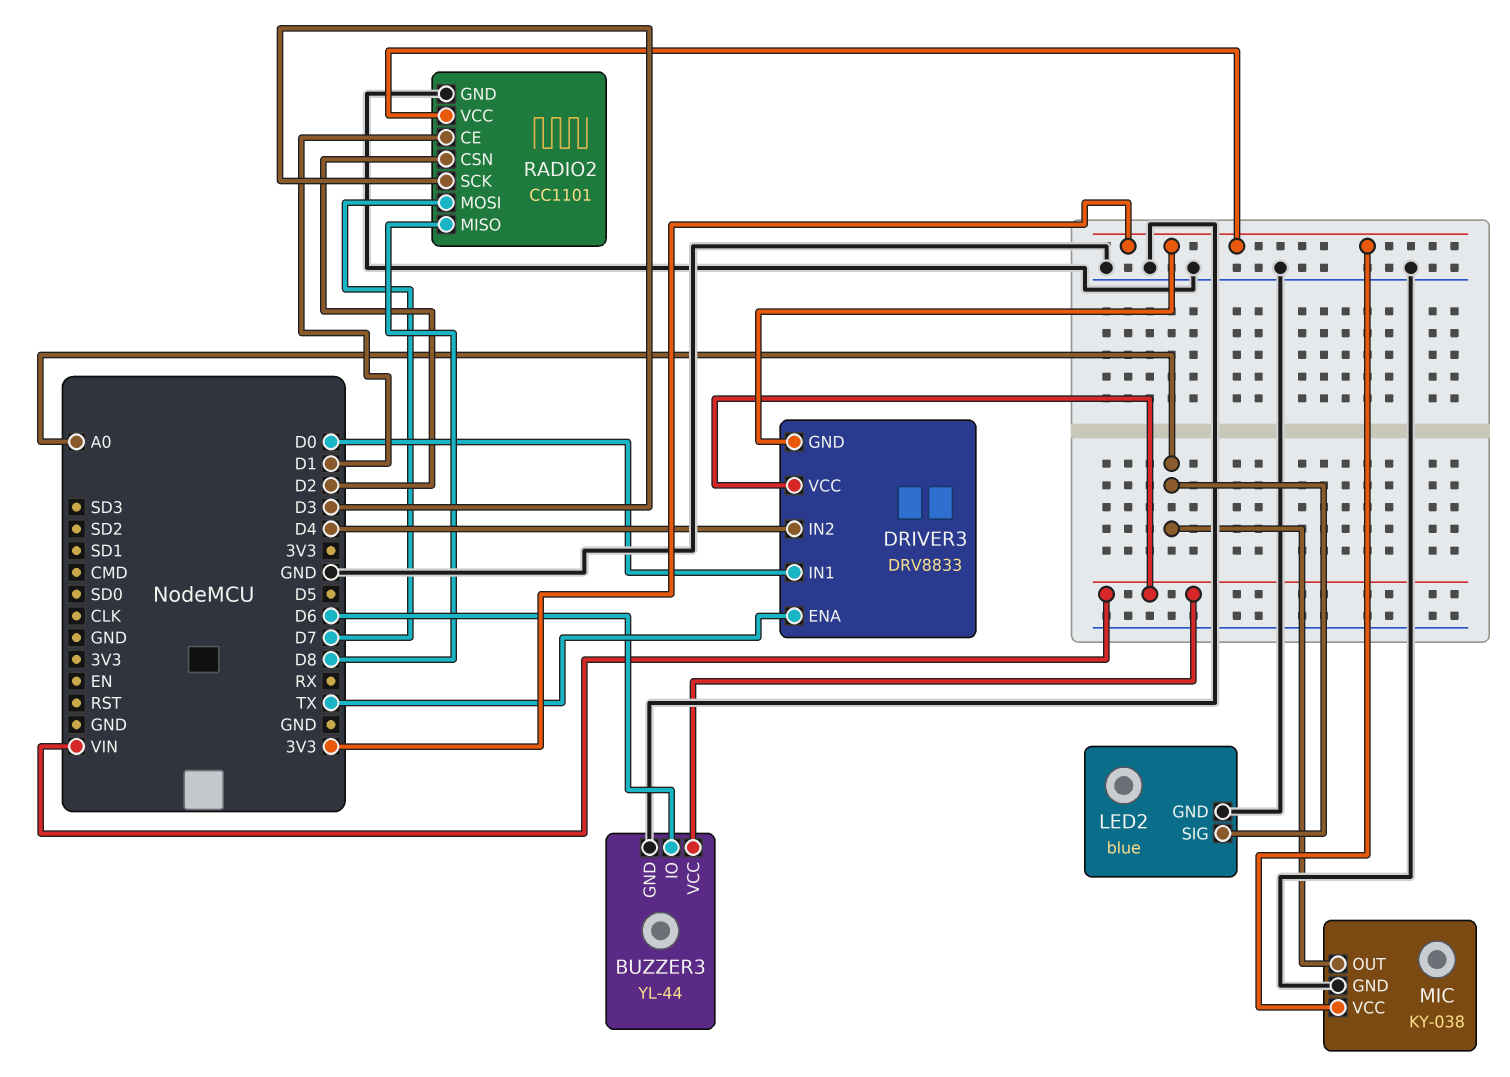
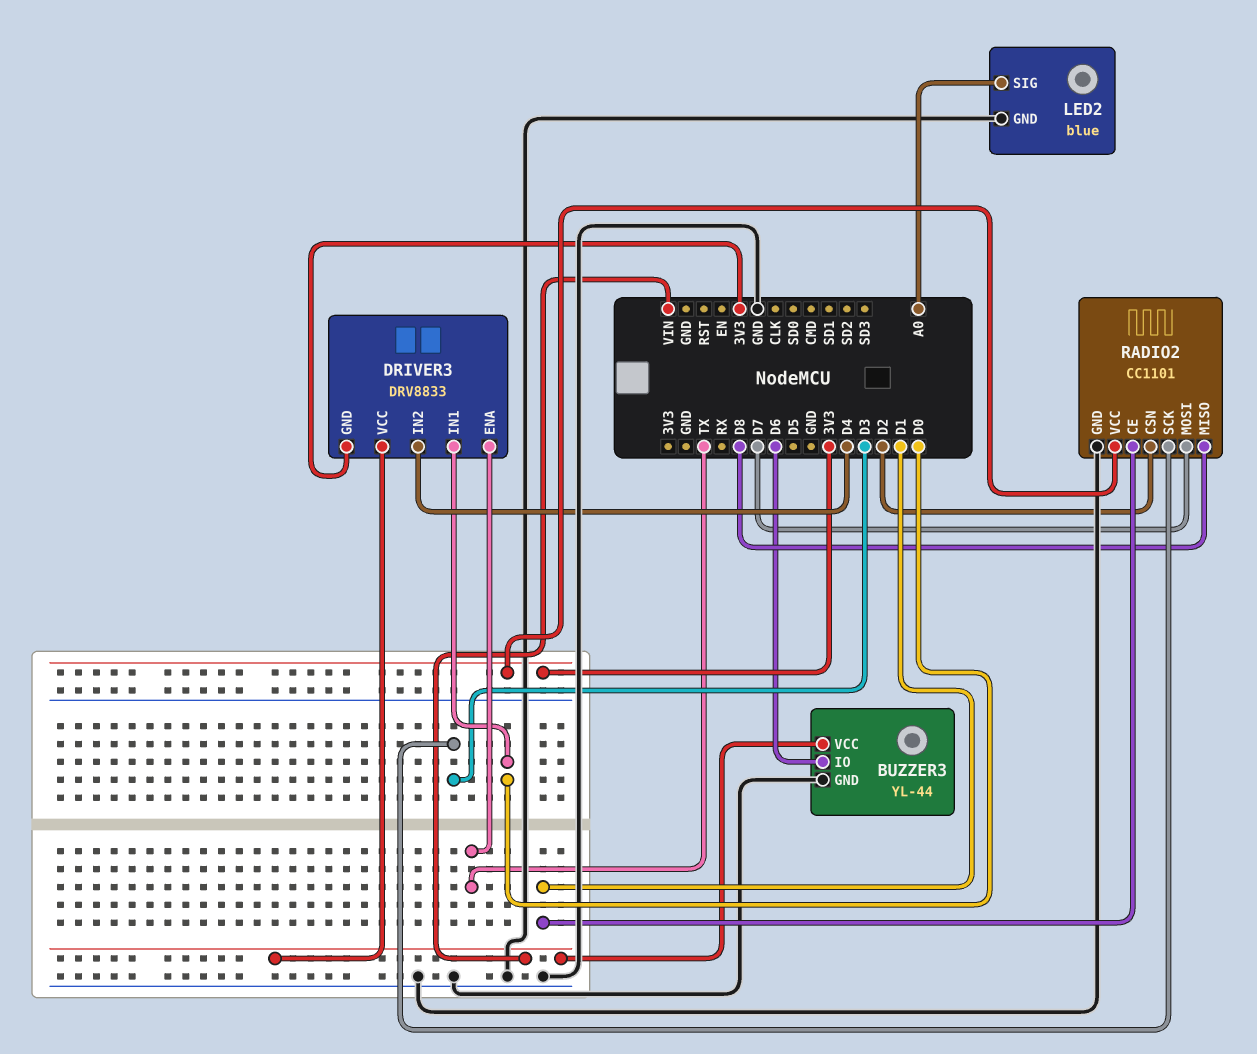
MIC: KY-038 -> none
MIC pin GND: GND -> none
MIC pin OUT: A0 -> none
MIC pin VCC: 3V3 -> none

